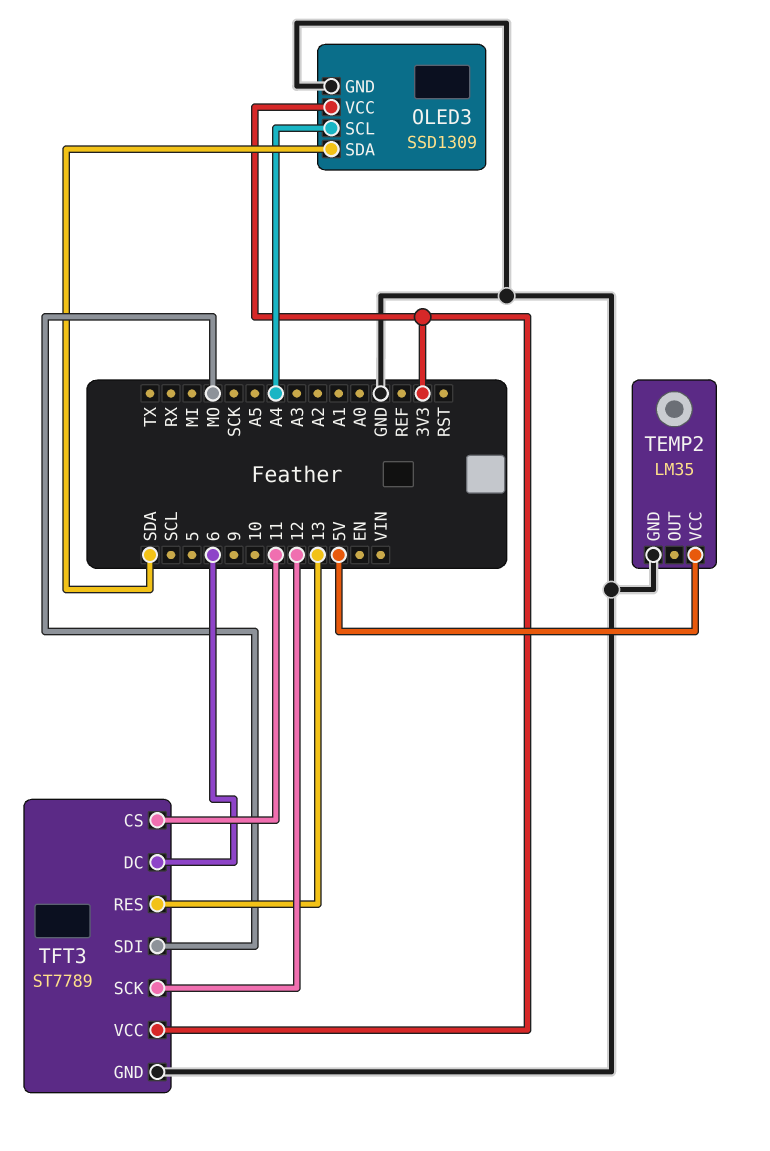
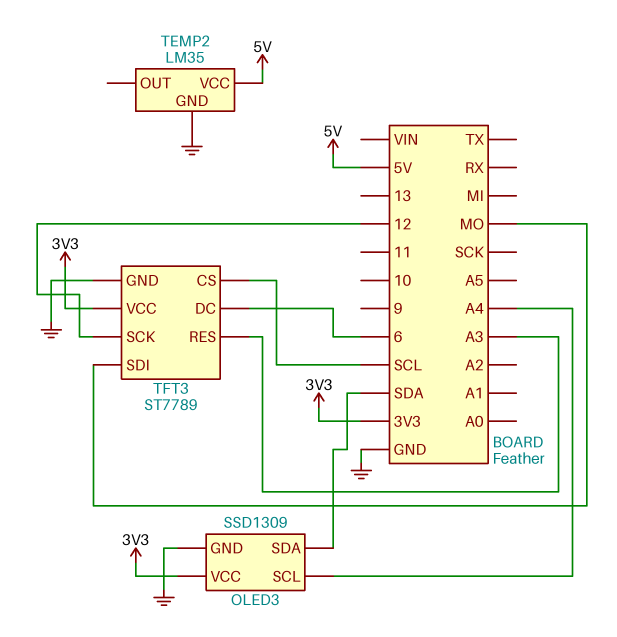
TFT3 pin CS: 11 -> SCL
TFT3 pin RES: 13 -> A3

